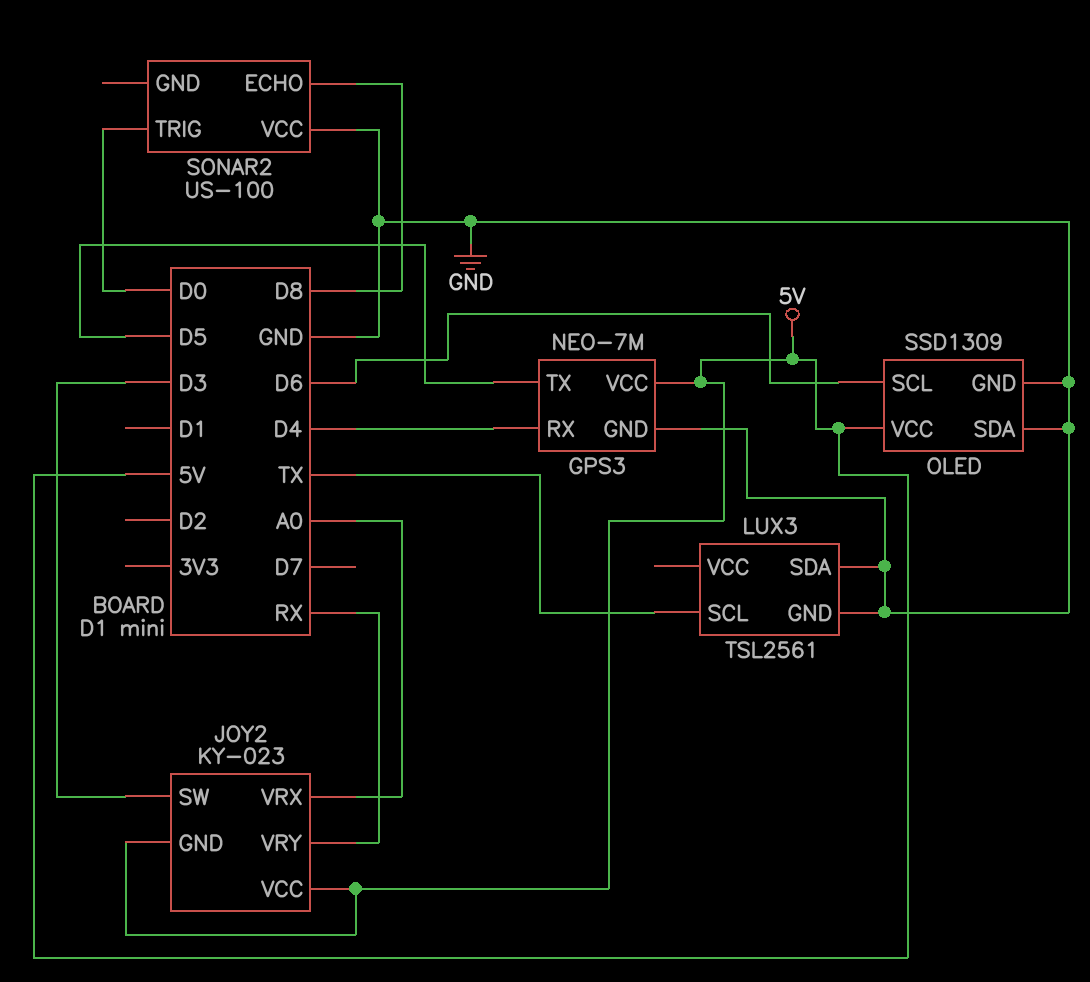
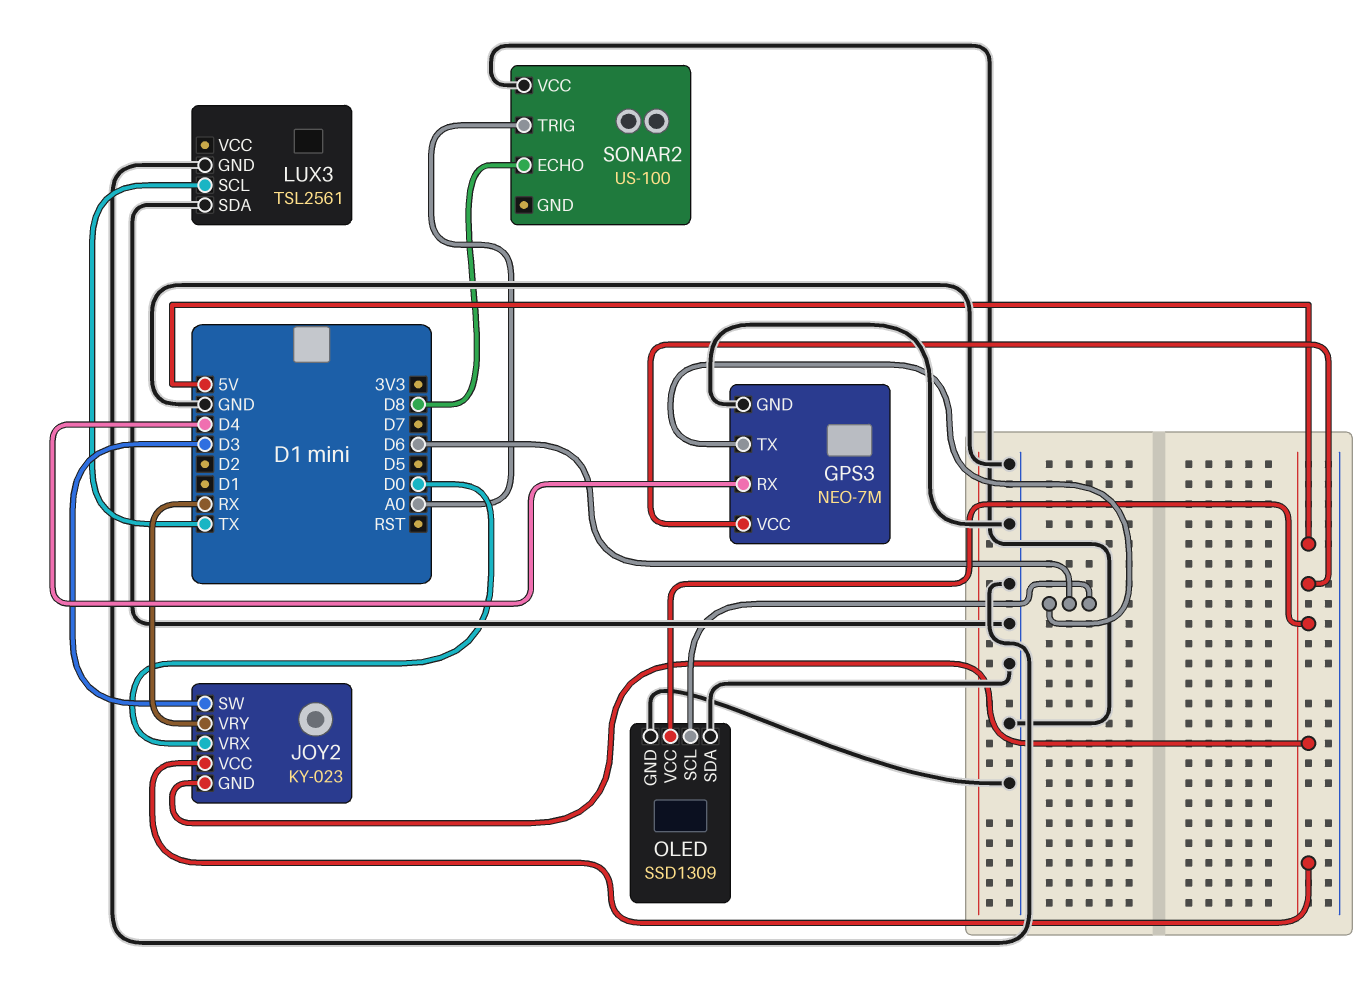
GPS3 pin TX: D5 -> D6
JOY2 pin VRX: A0 -> D0
SONAR2 pin TRIG: D0 -> A0

